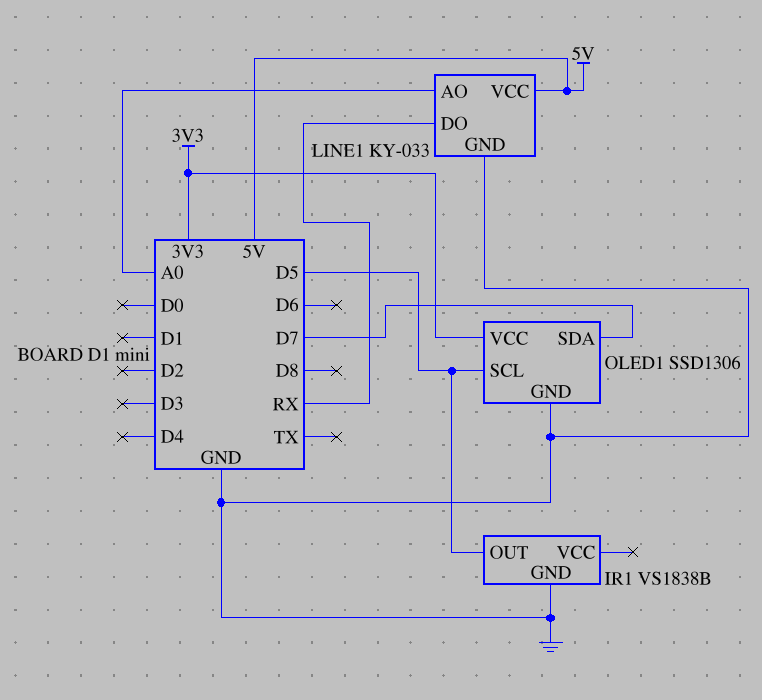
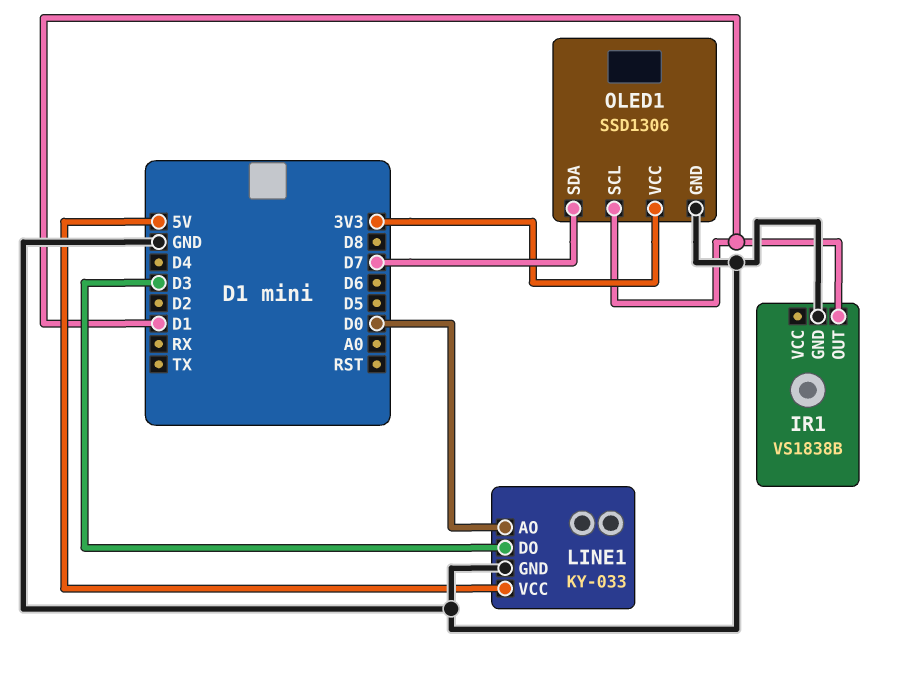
IR1 pin OUT: D5 -> D1
LINE1 pin AO: A0 -> D0
LINE1 pin DO: RX -> D3
OLED1 pin SCL: D5 -> D1

